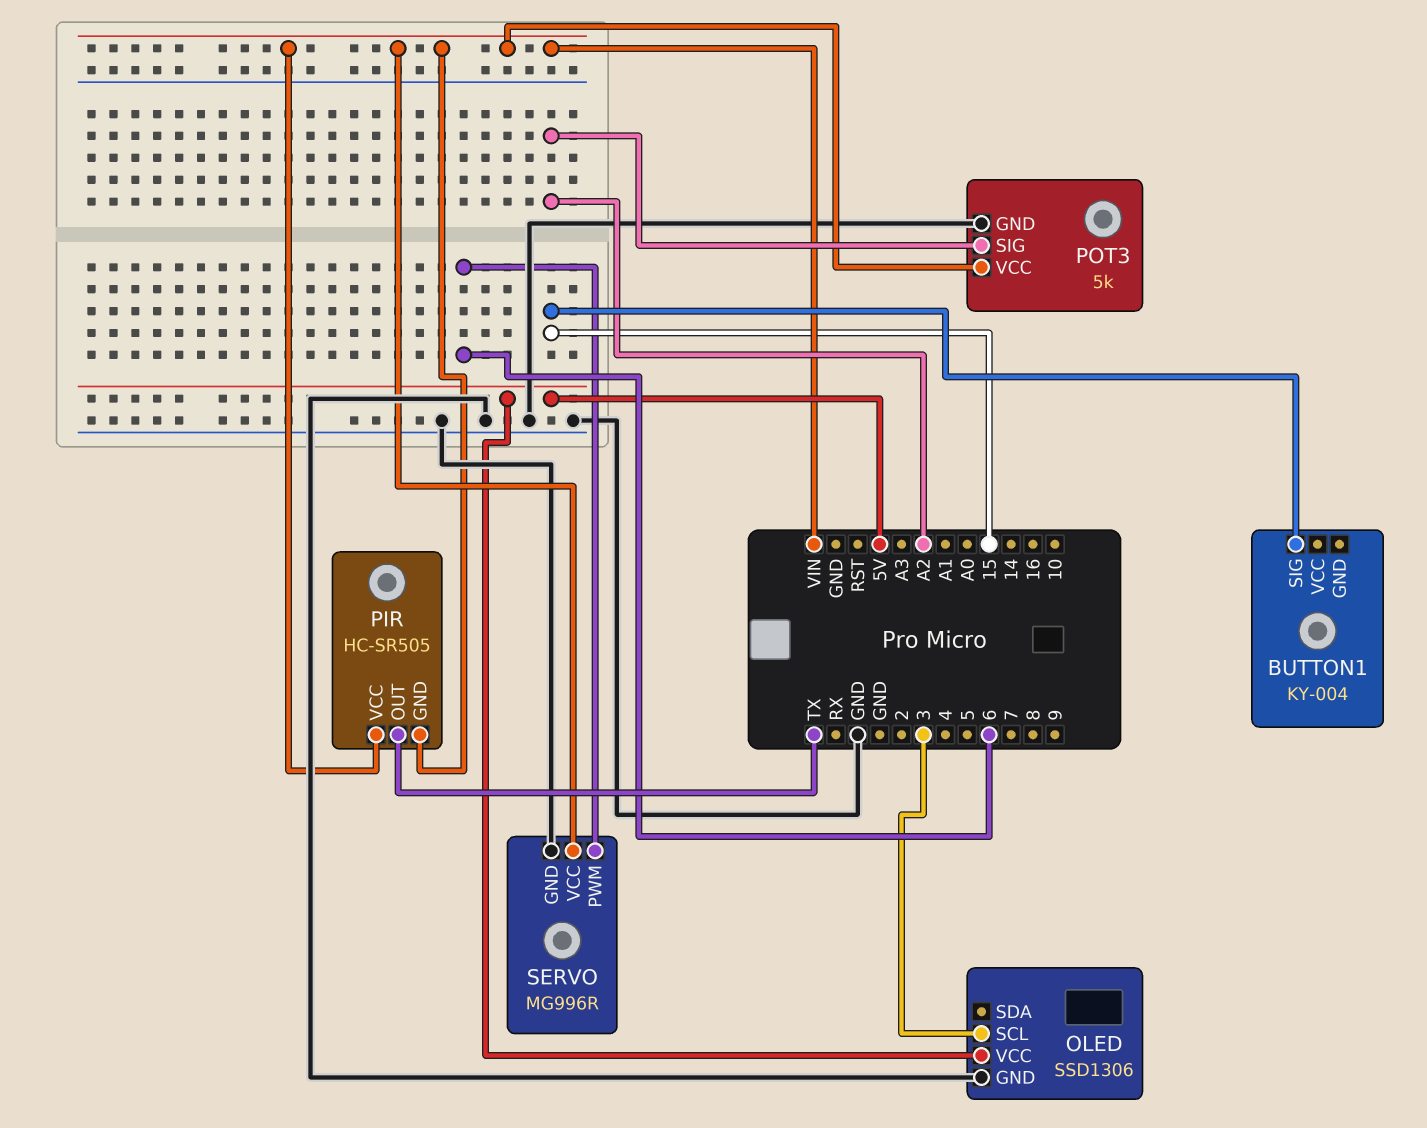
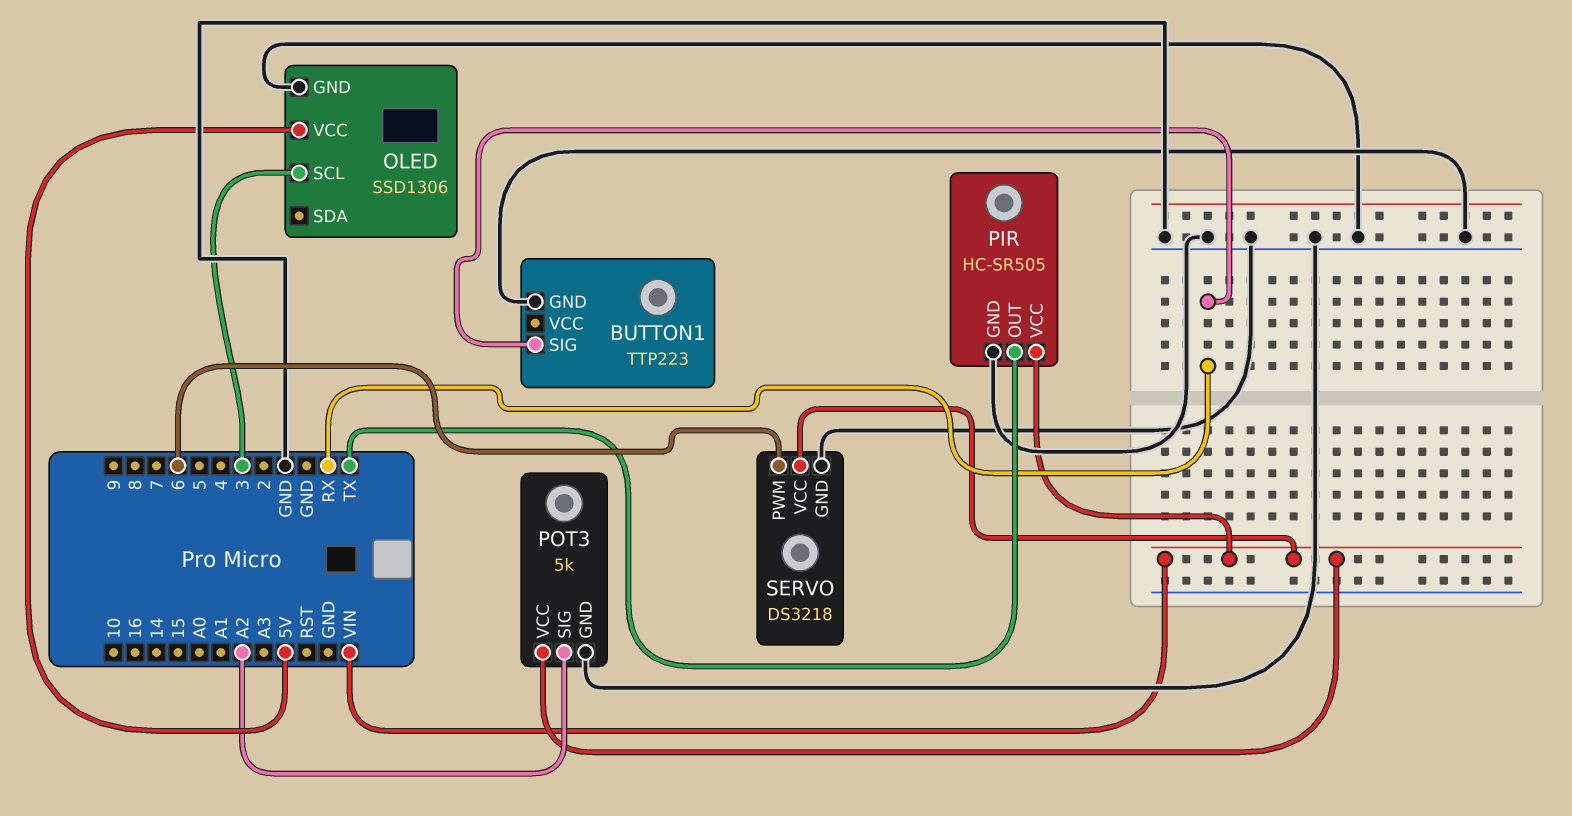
BUTTON1: KY-004 -> TTP223
BUTTON1 pin GND: none -> GND
BUTTON1 pin SIG: 15 -> RX
PIR pin GND: VIN -> GND
SERVO: MG996R -> DS3218

